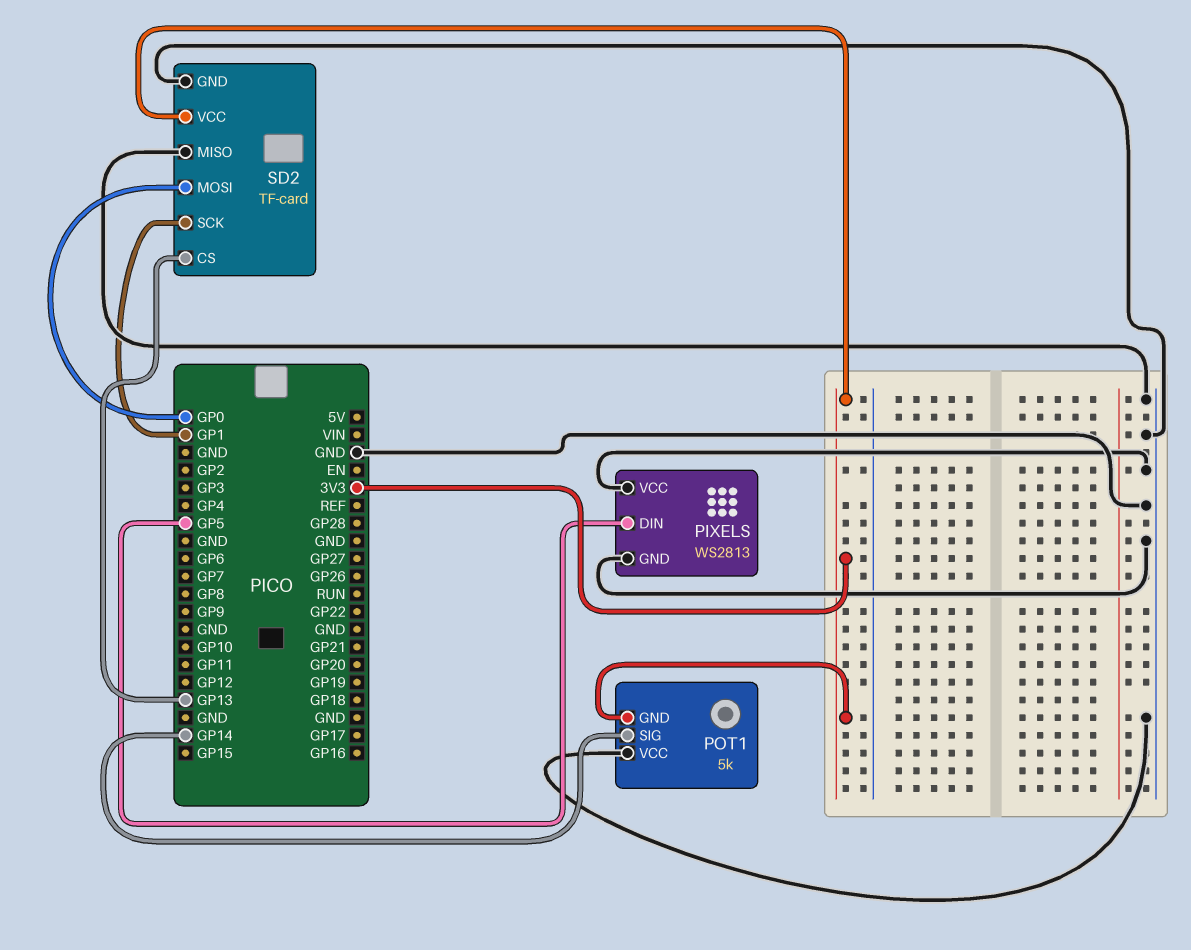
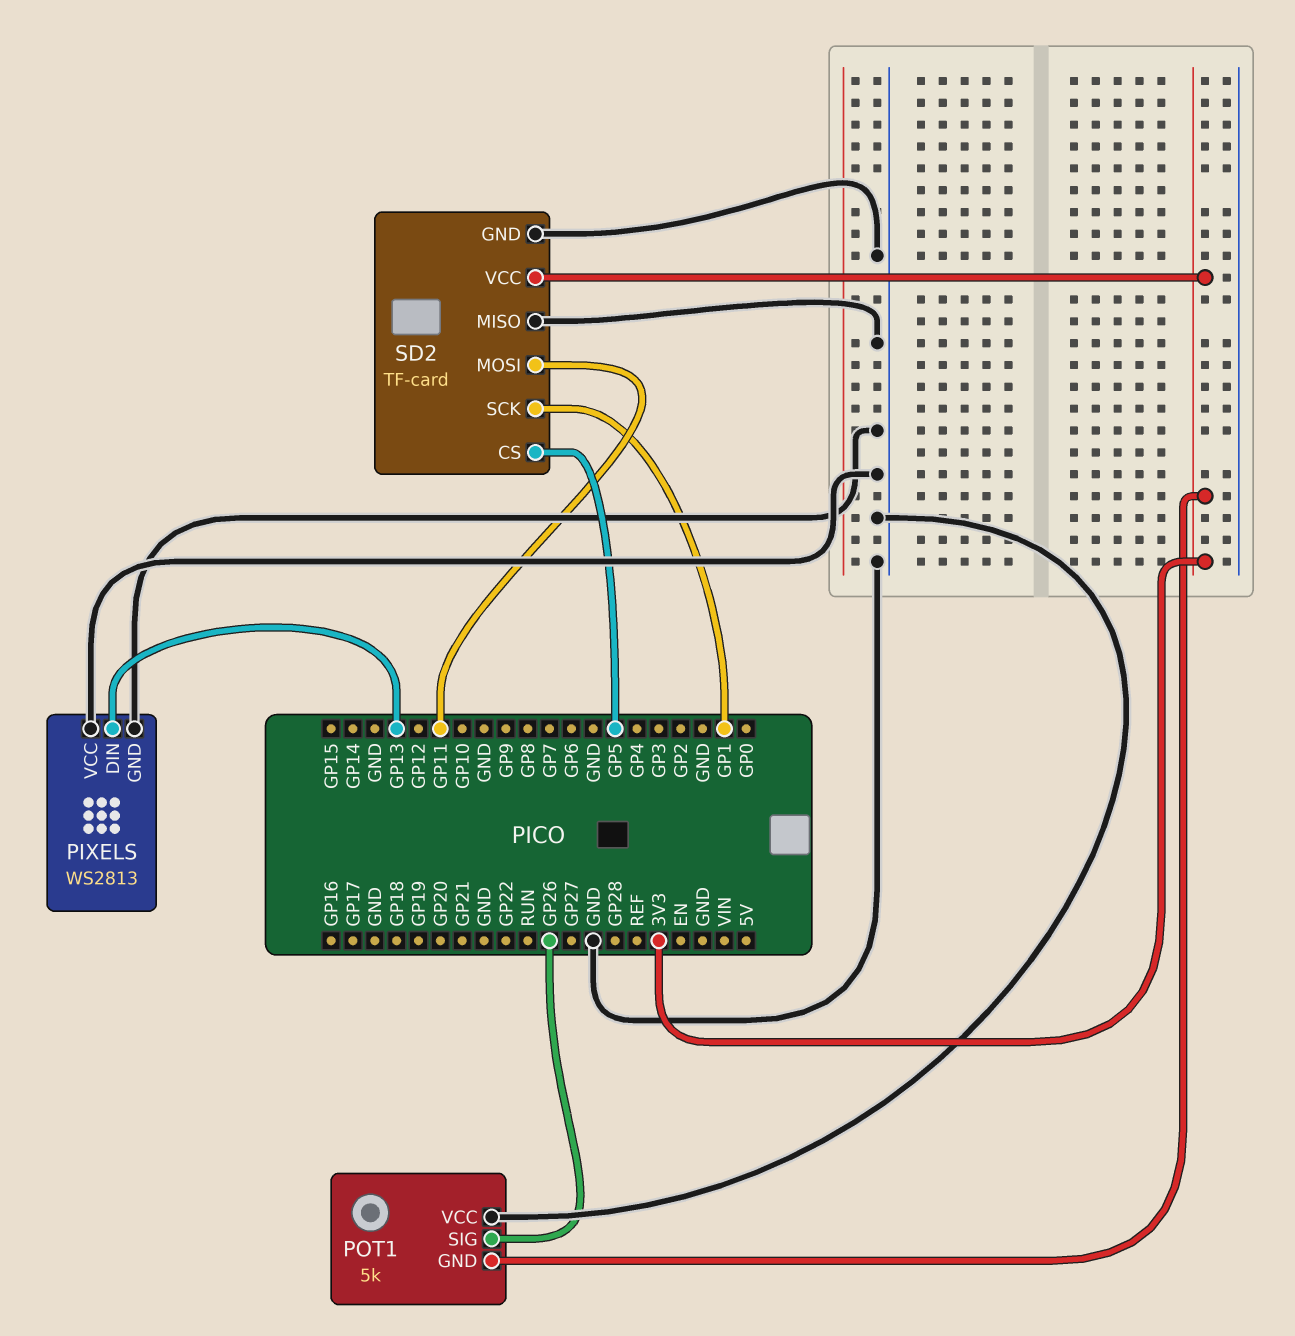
PIXELS pin DIN: GP5 -> GP13
POT1 pin SIG: GP14 -> GP26
SD2 pin CS: GP13 -> GP5
SD2 pin MOSI: GP0 -> GP11

